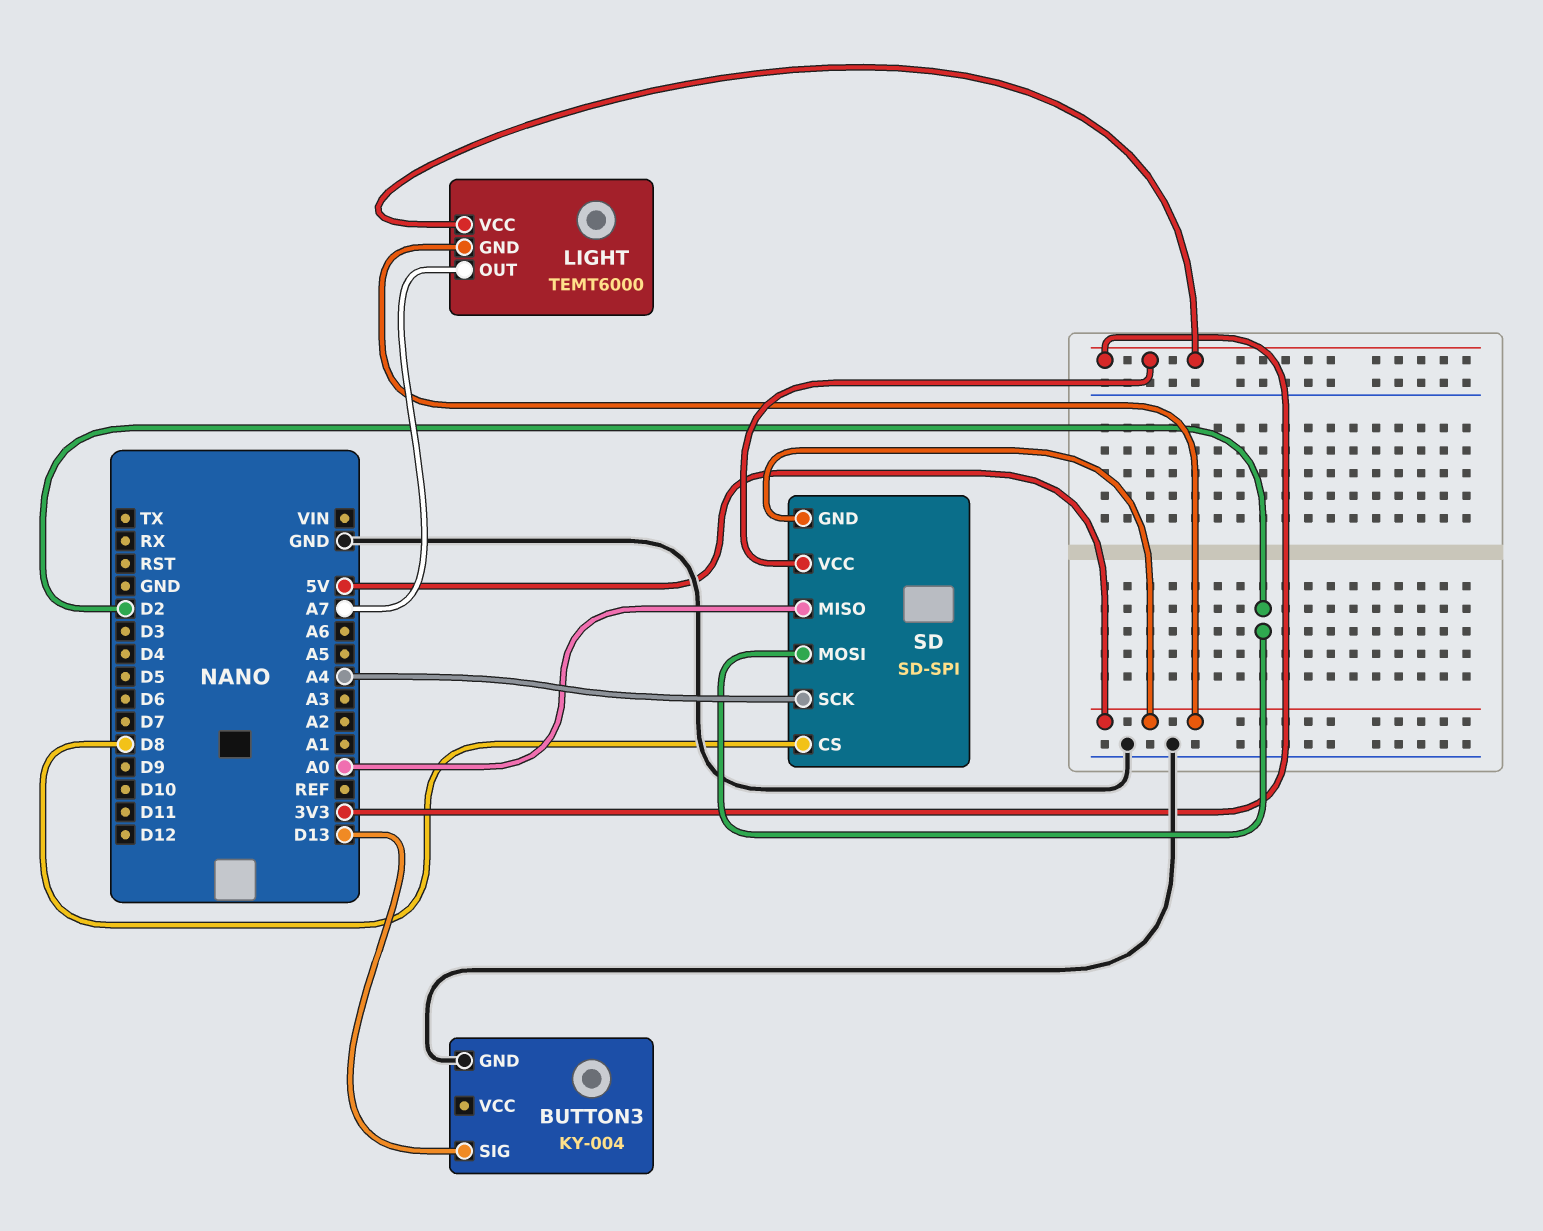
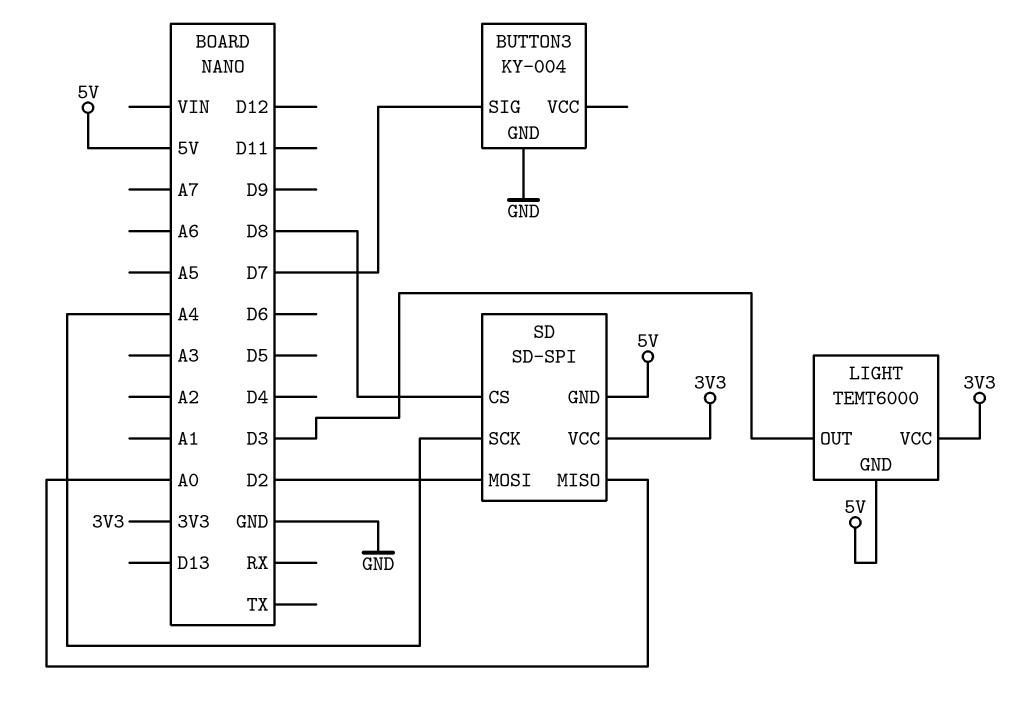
BUTTON3 pin SIG: D13 -> D7
LIGHT pin OUT: A7 -> D3

